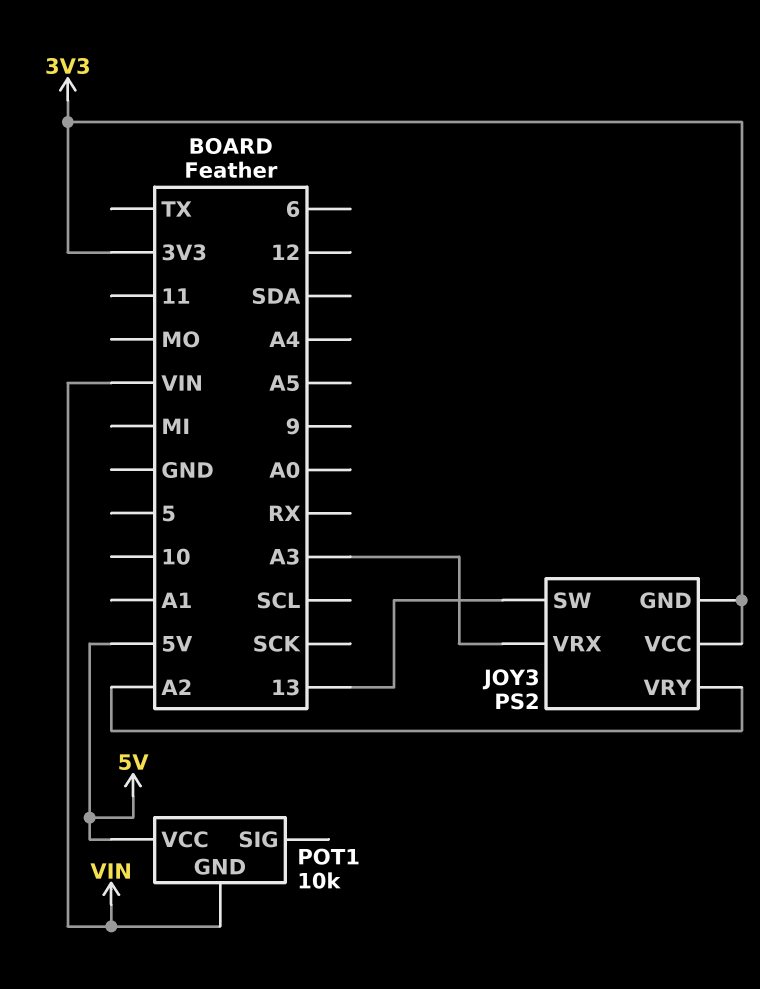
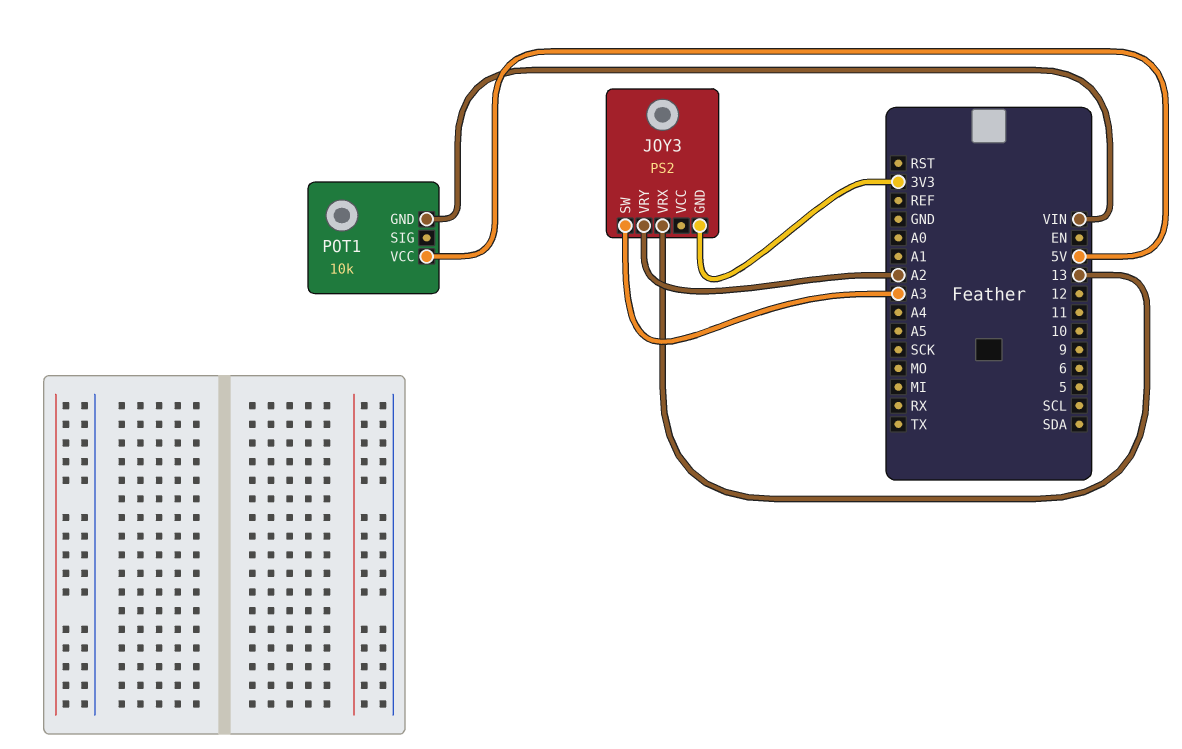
JOY3 pin SW: 13 -> A3
JOY3 pin VCC: 3V3 -> none
JOY3 pin VRX: A3 -> 13

